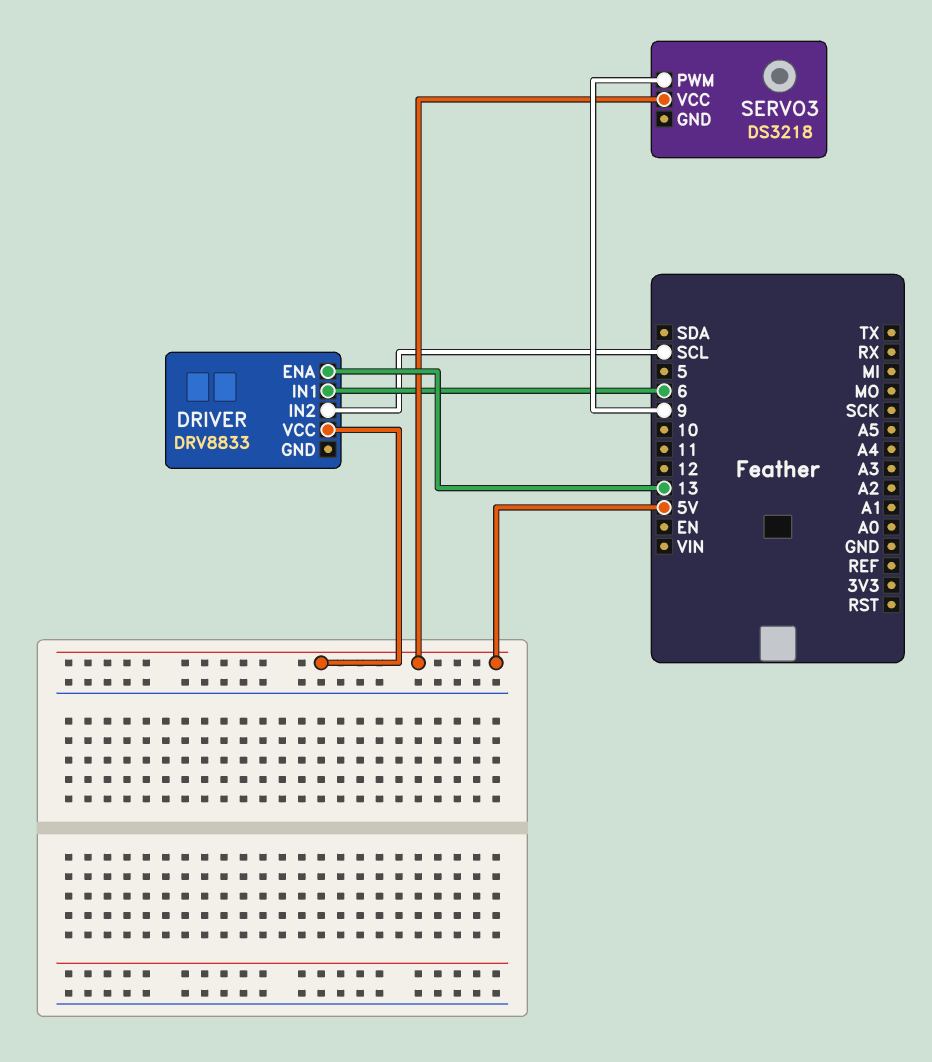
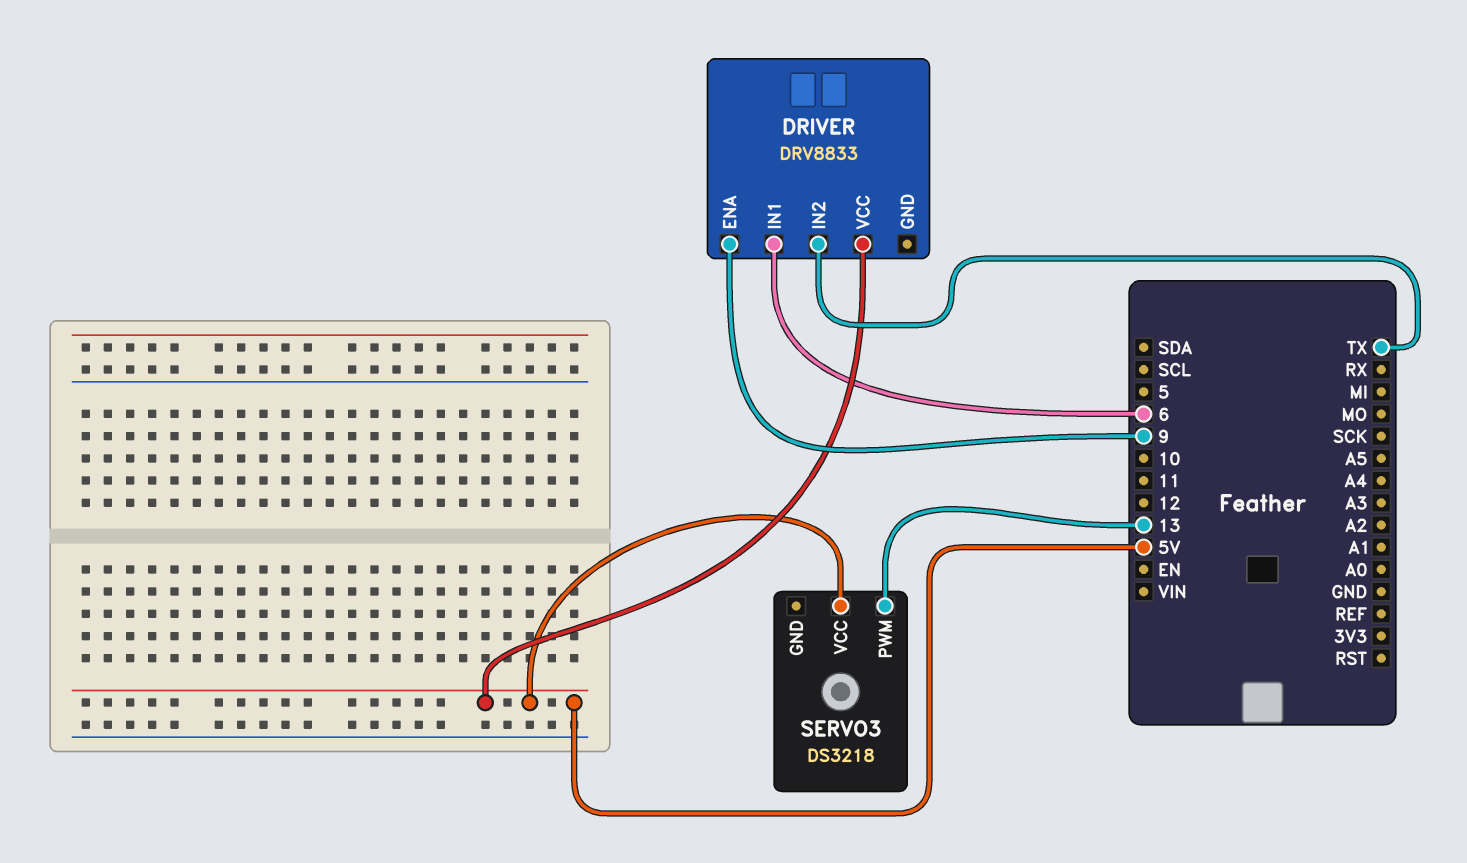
DRIVER pin ENA: 13 -> 9
DRIVER pin IN2: SCL -> TX
SERVO3 pin PWM: 9 -> 13

